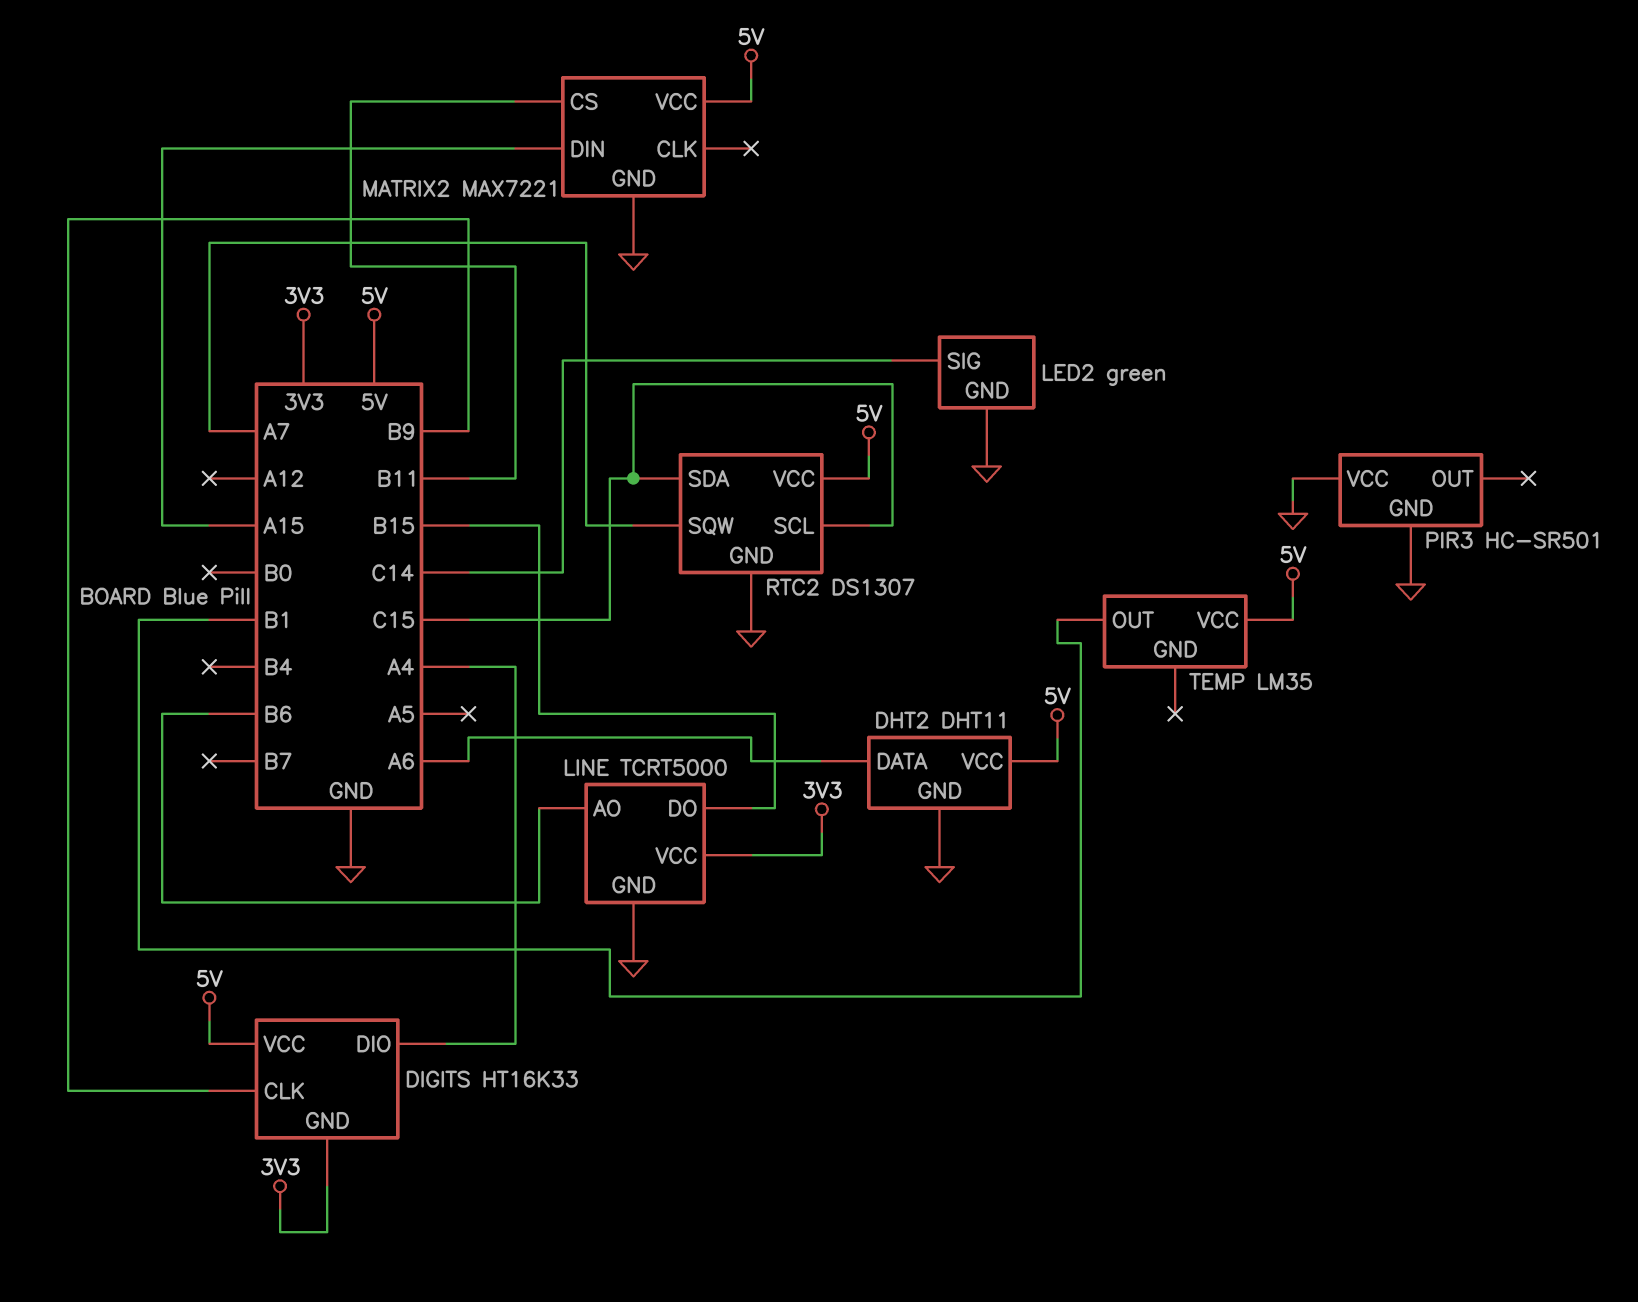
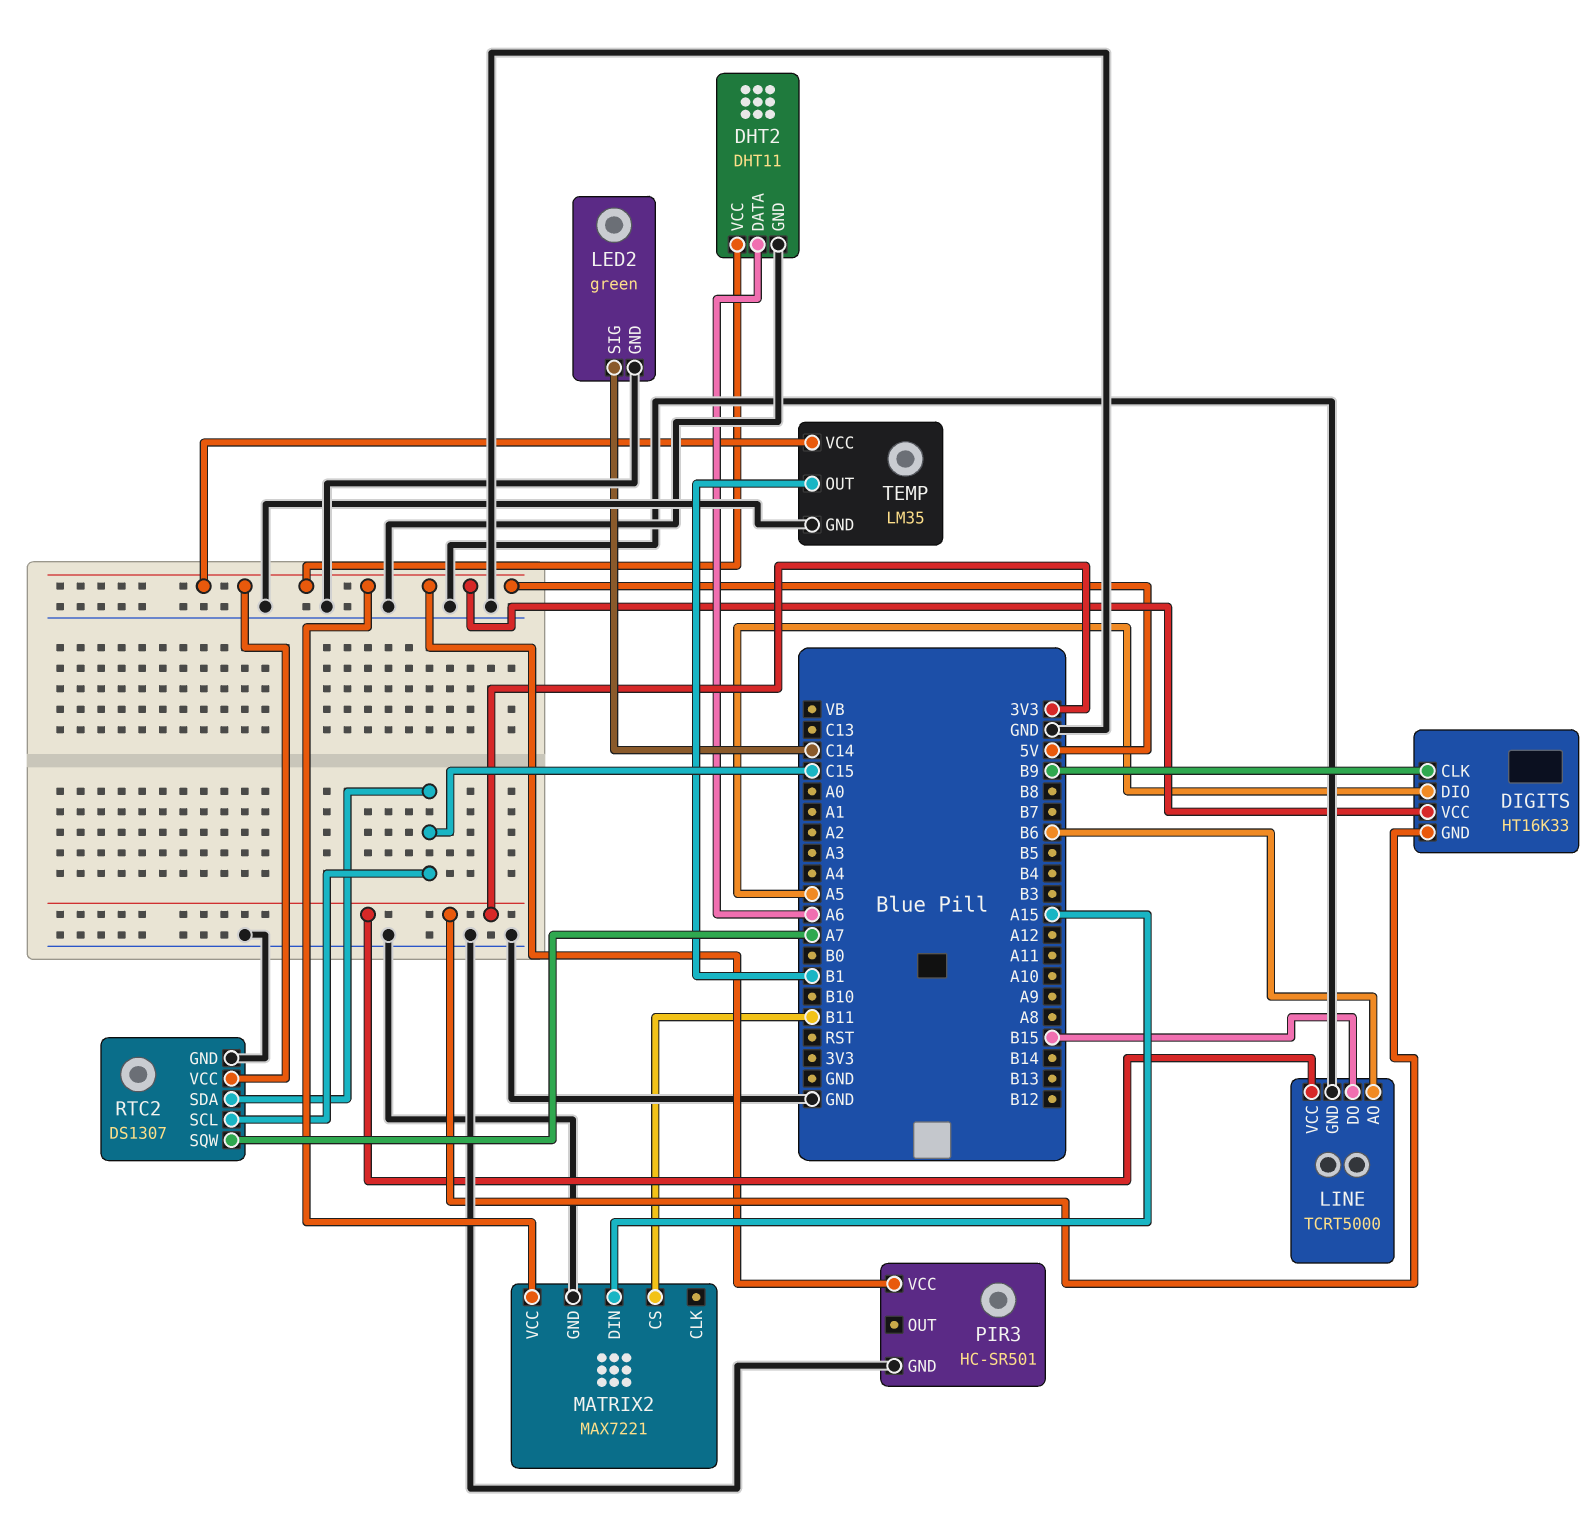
DIGITS pin DIO: A4 -> A5
PIR3 pin VCC: GND -> 5V
TEMP pin GND: none -> GND

